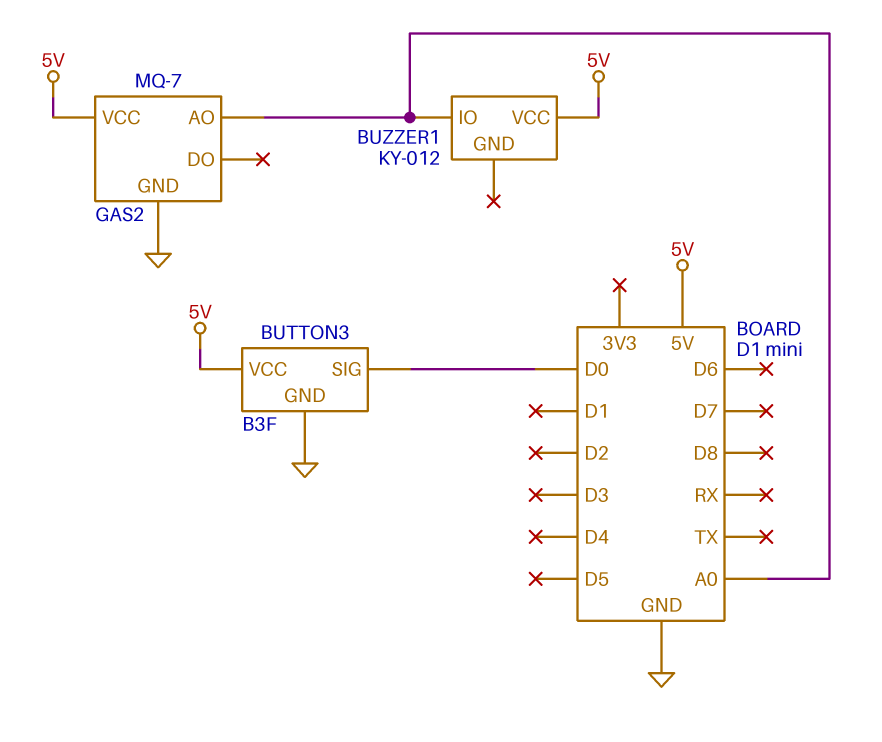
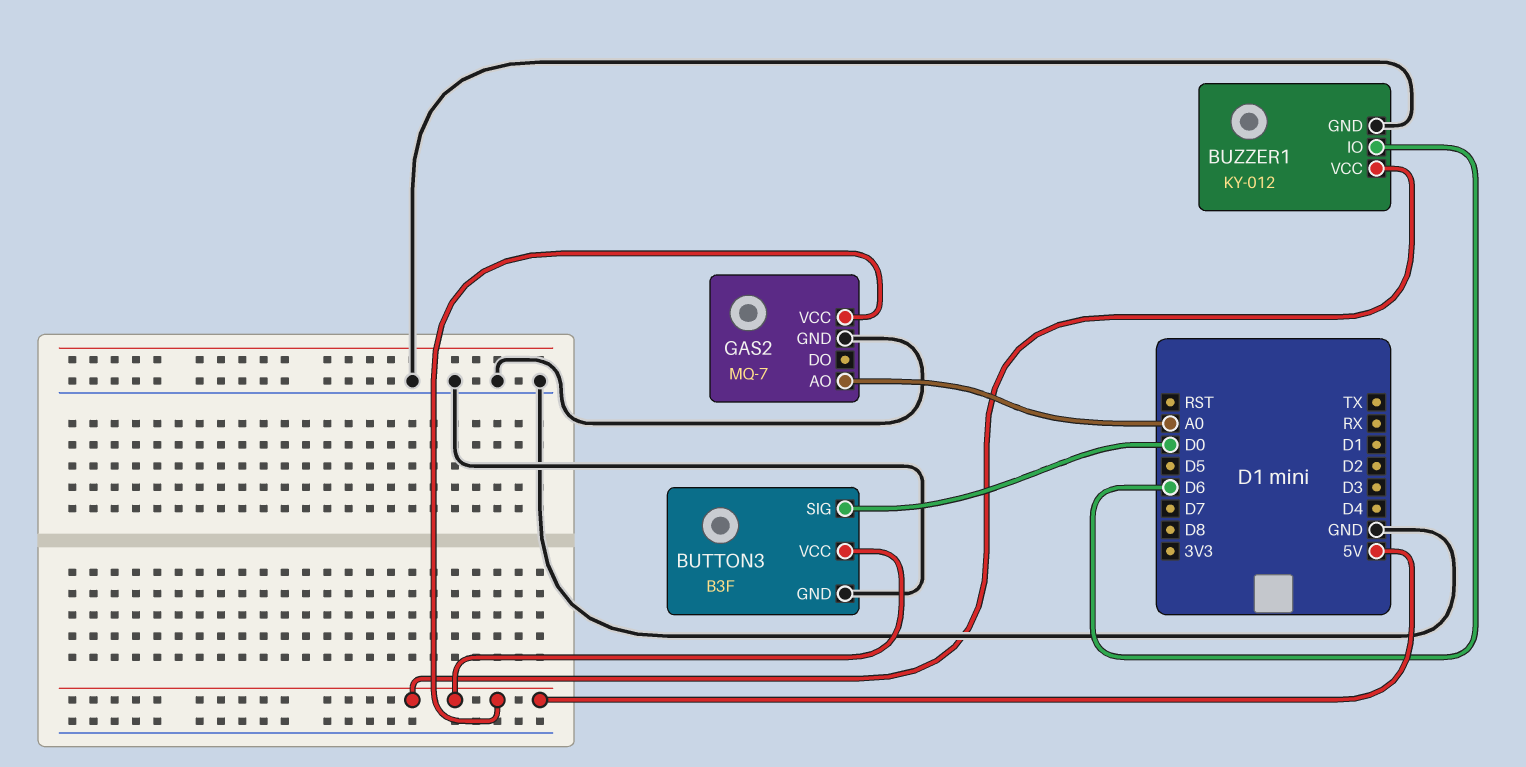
BUZZER1 pin GND: none -> GND
BUZZER1 pin IO: A0 -> D6

